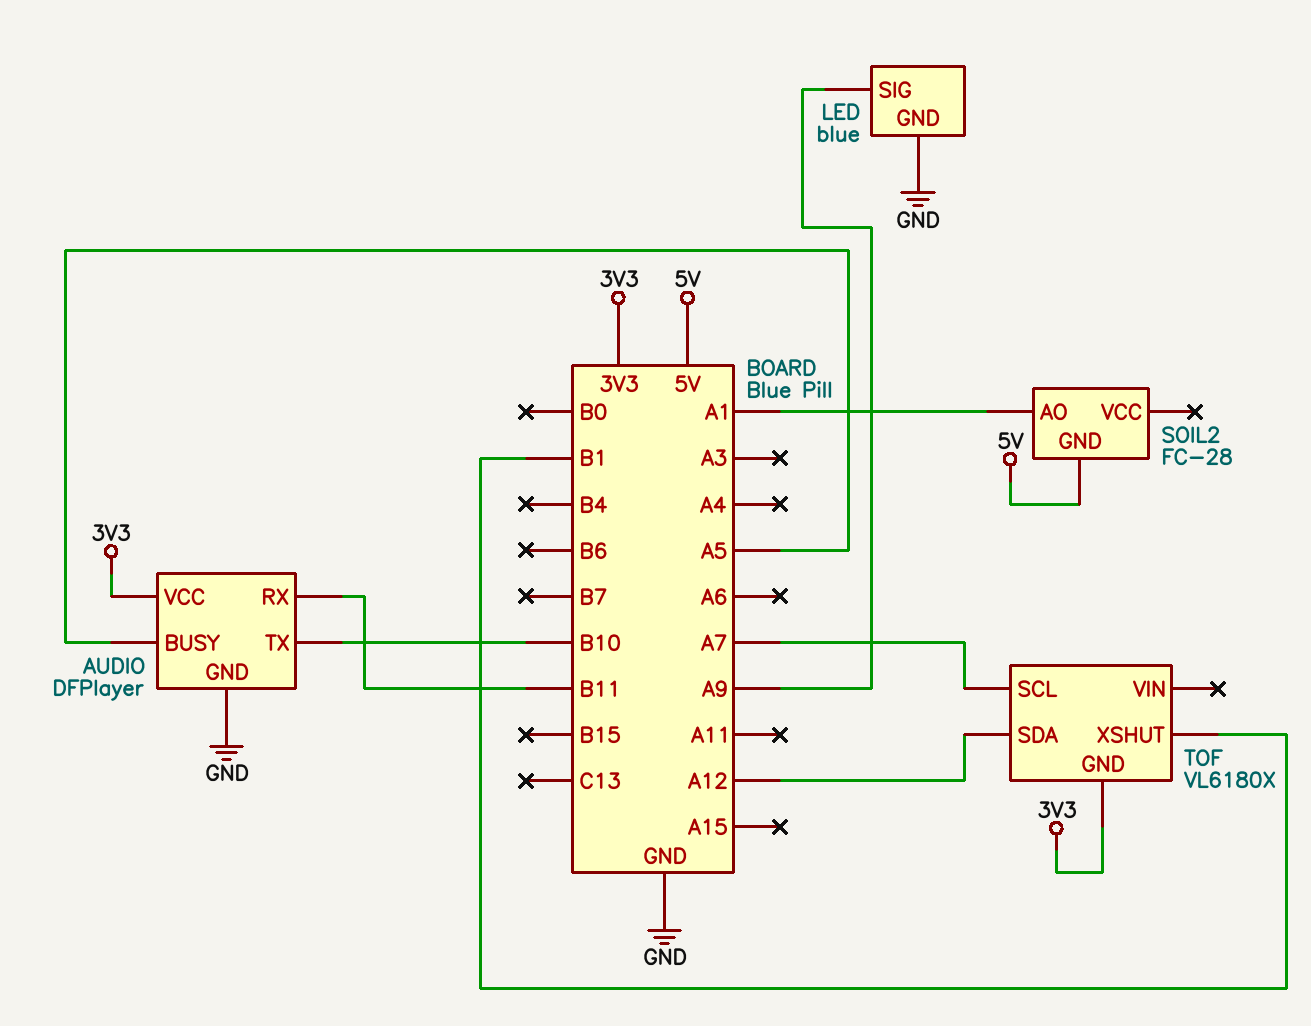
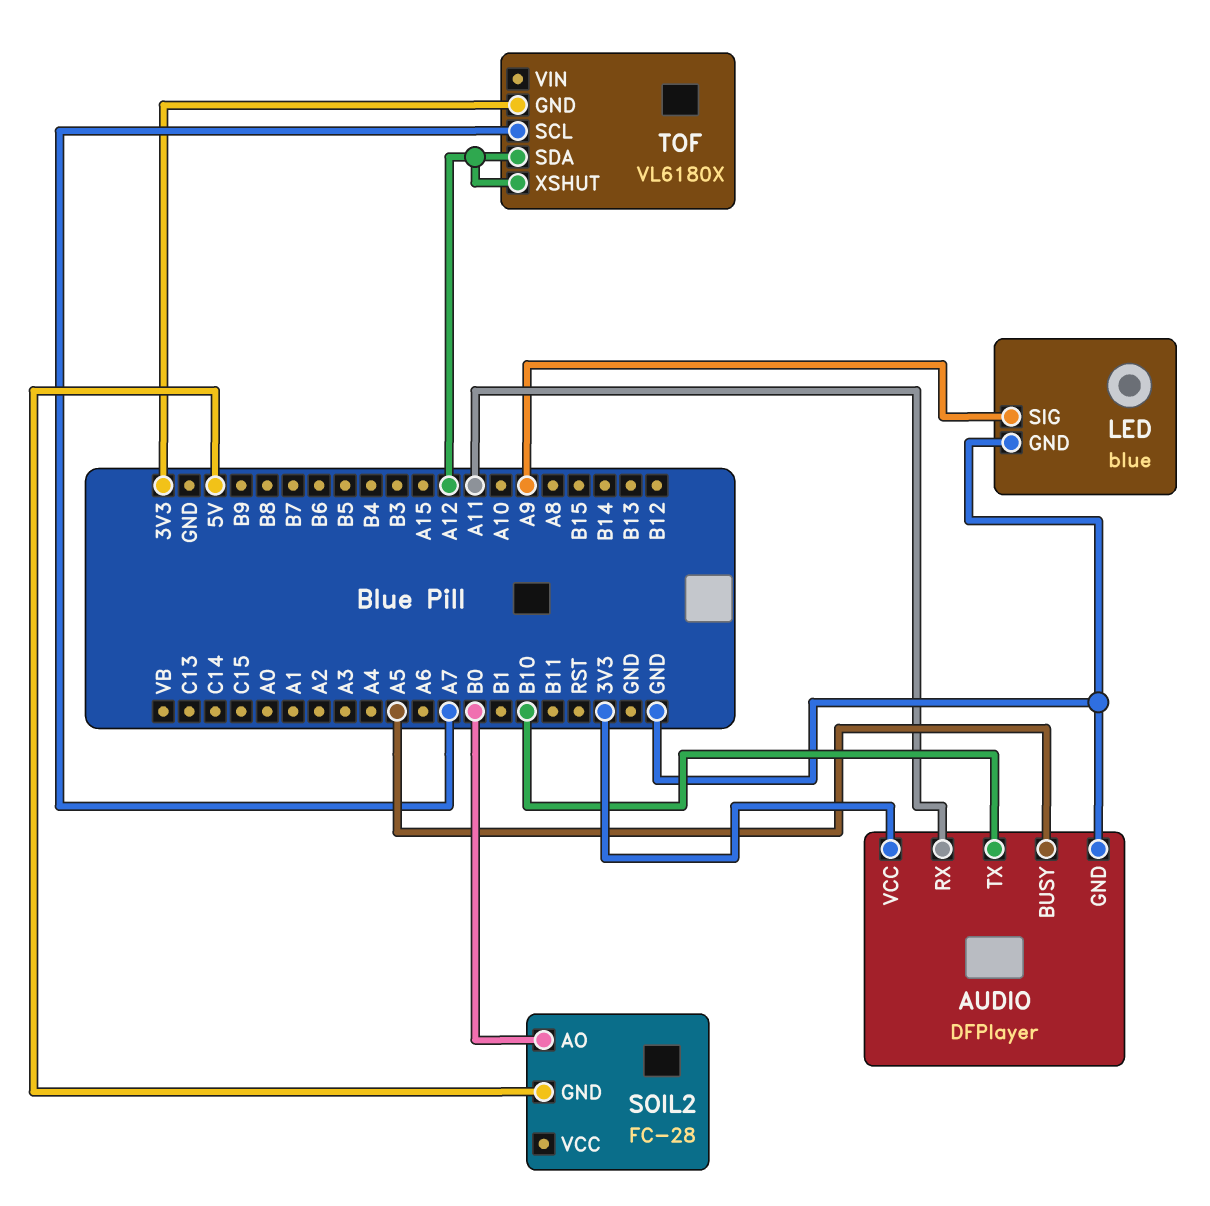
AUDIO pin RX: B11 -> A11
SOIL2 pin AO: A1 -> B0
TOF pin XSHUT: B1 -> A12

